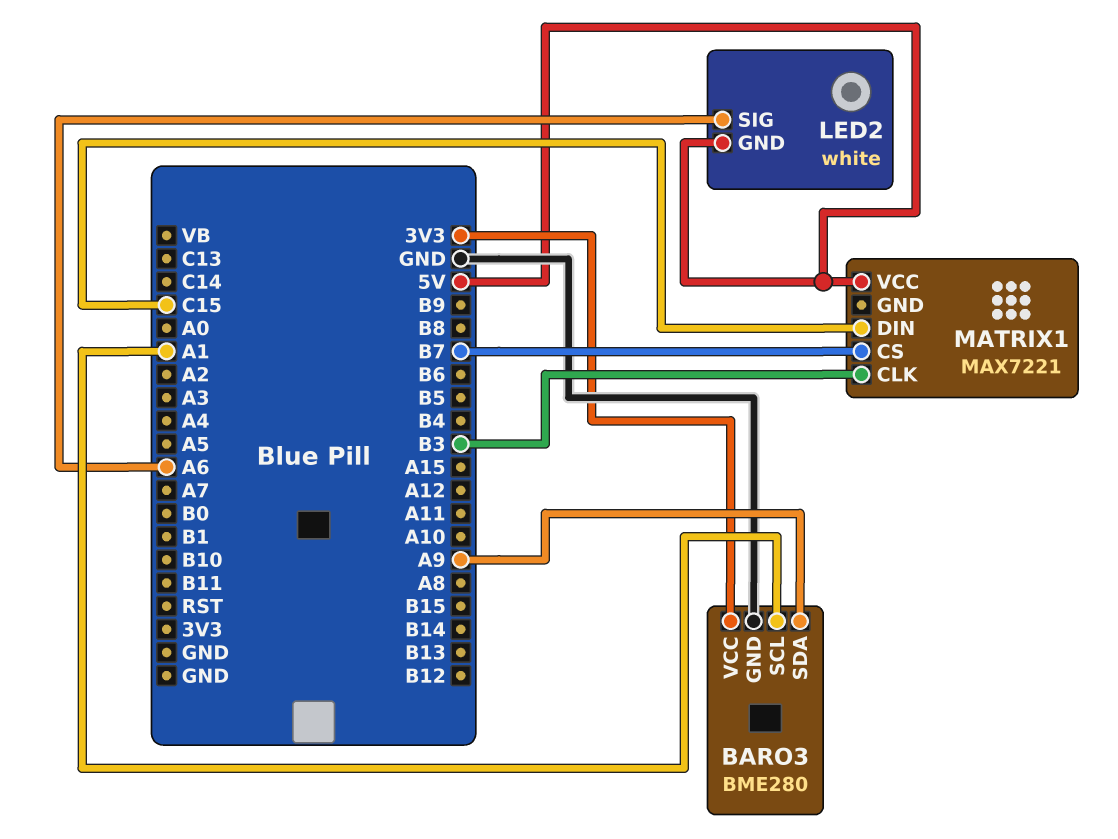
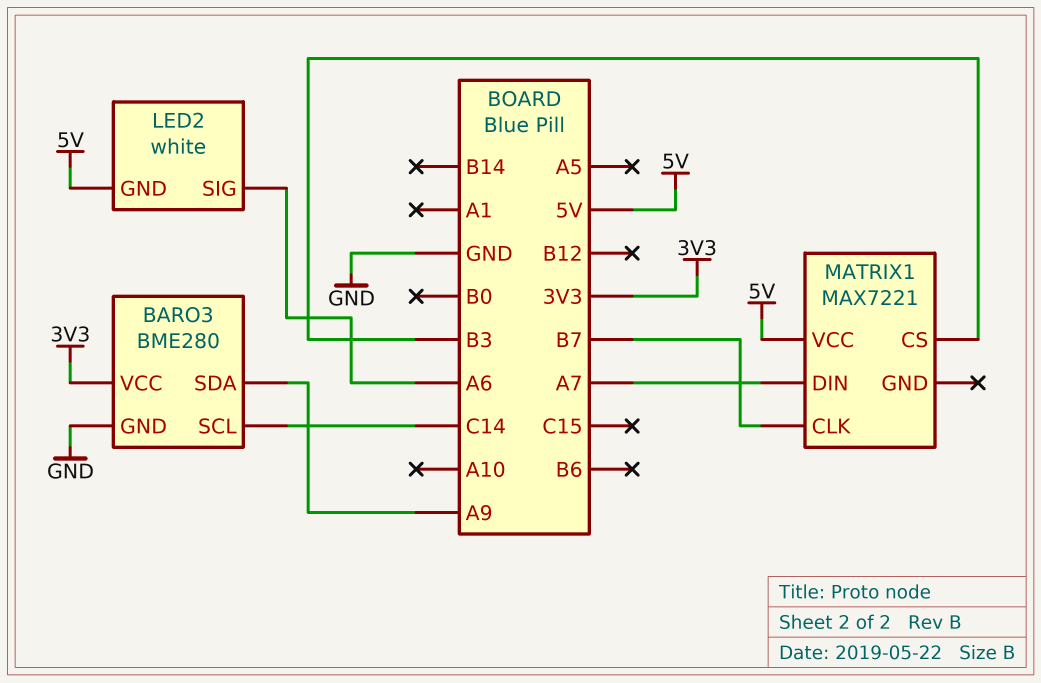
BARO3 pin SCL: A1 -> C14
MATRIX1 pin CLK: B3 -> B7
MATRIX1 pin CS: B7 -> B3
MATRIX1 pin DIN: C15 -> A7

